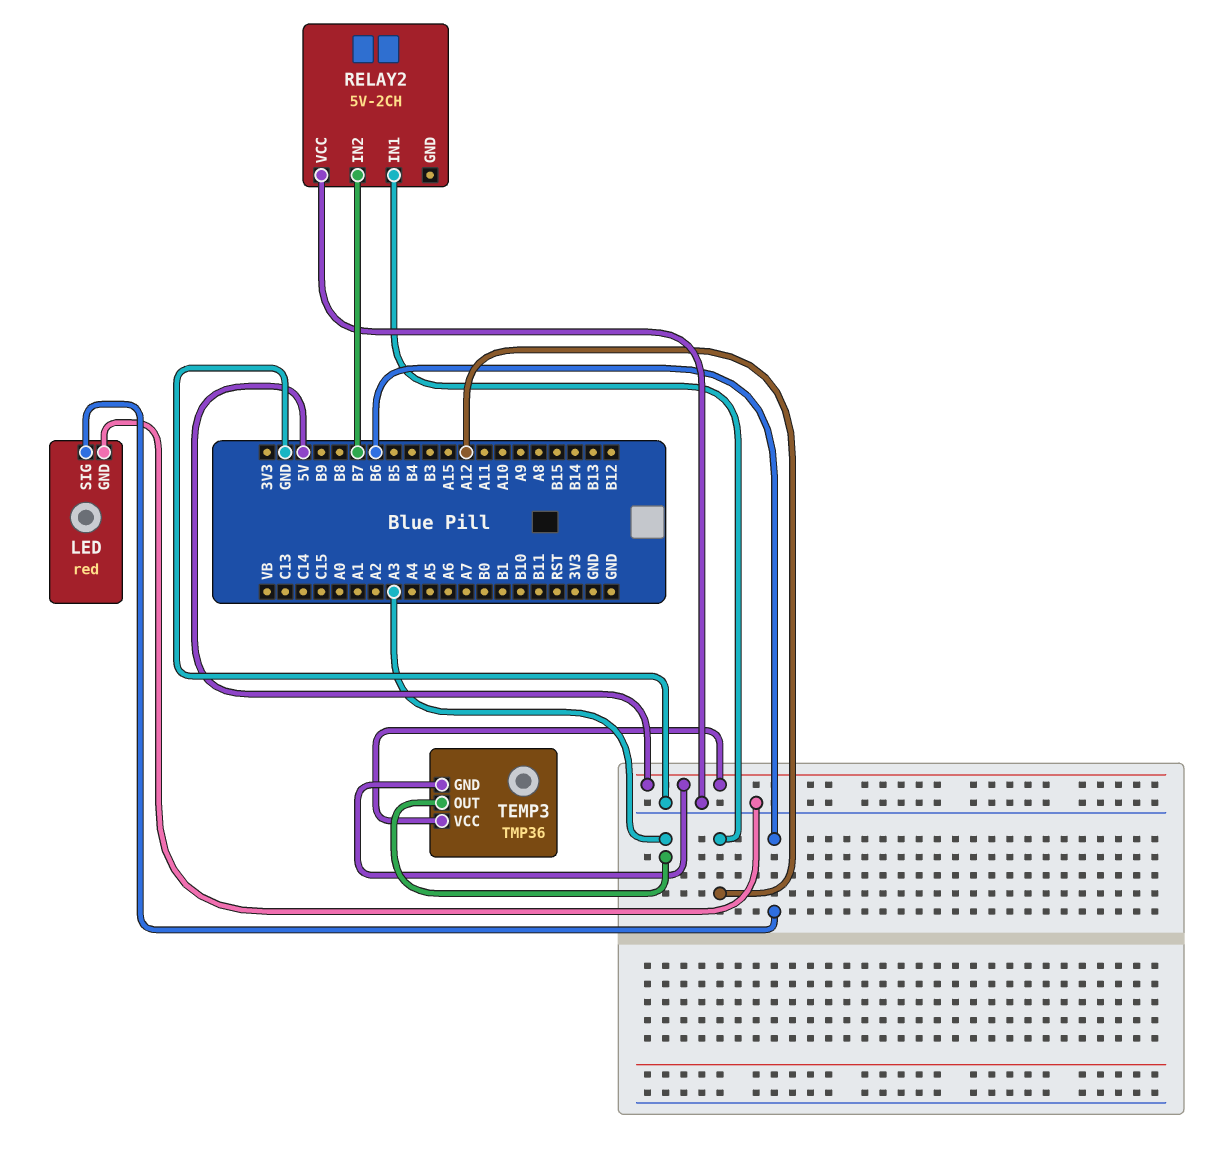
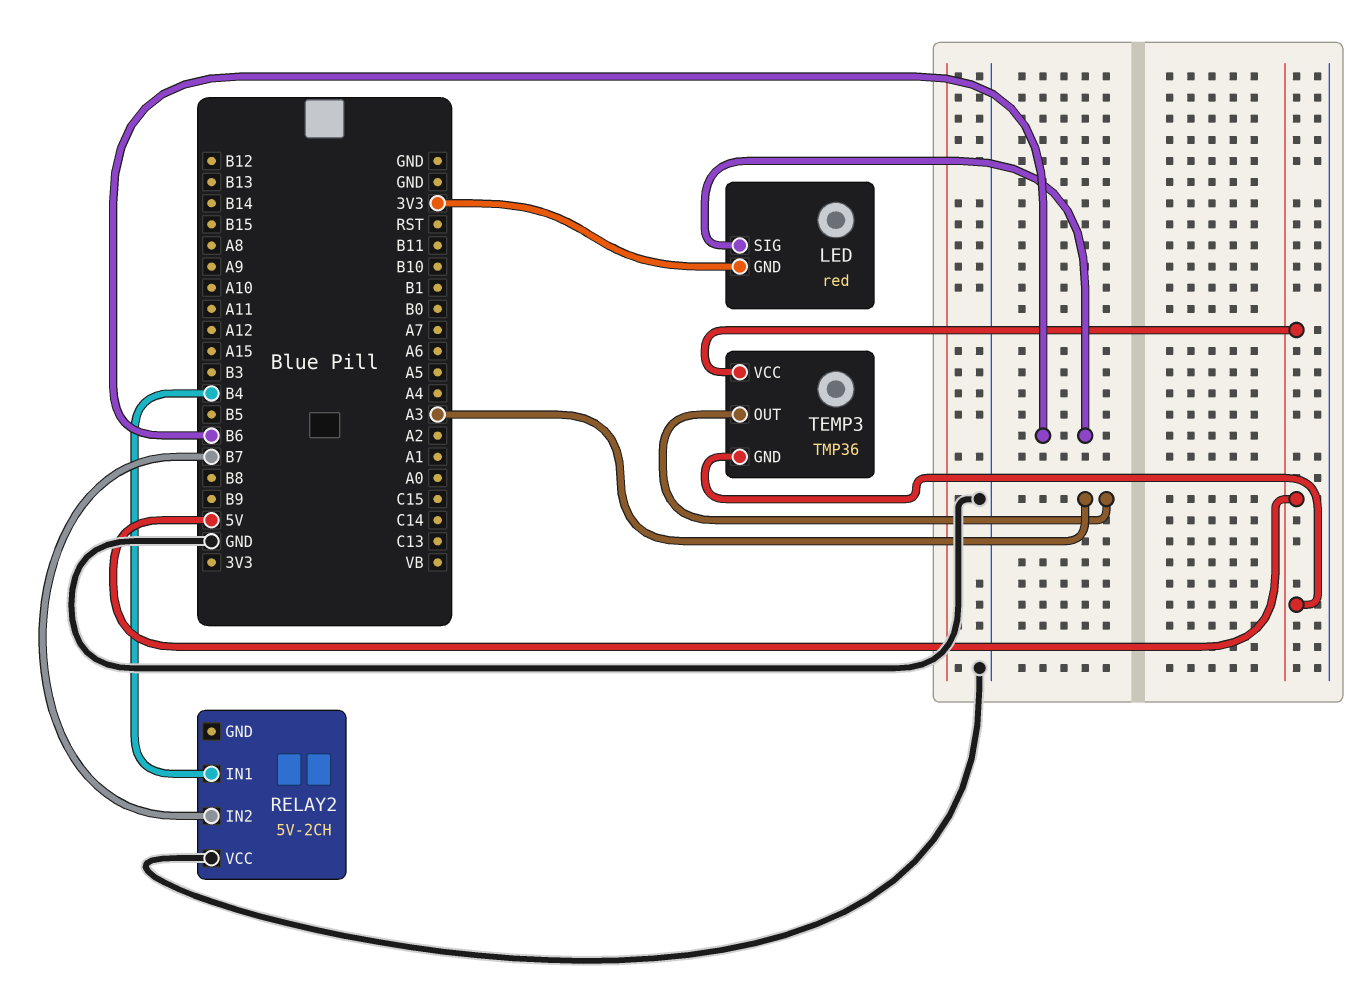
LED pin GND: GND -> 3V3
RELAY2 pin IN1: A12 -> B4

